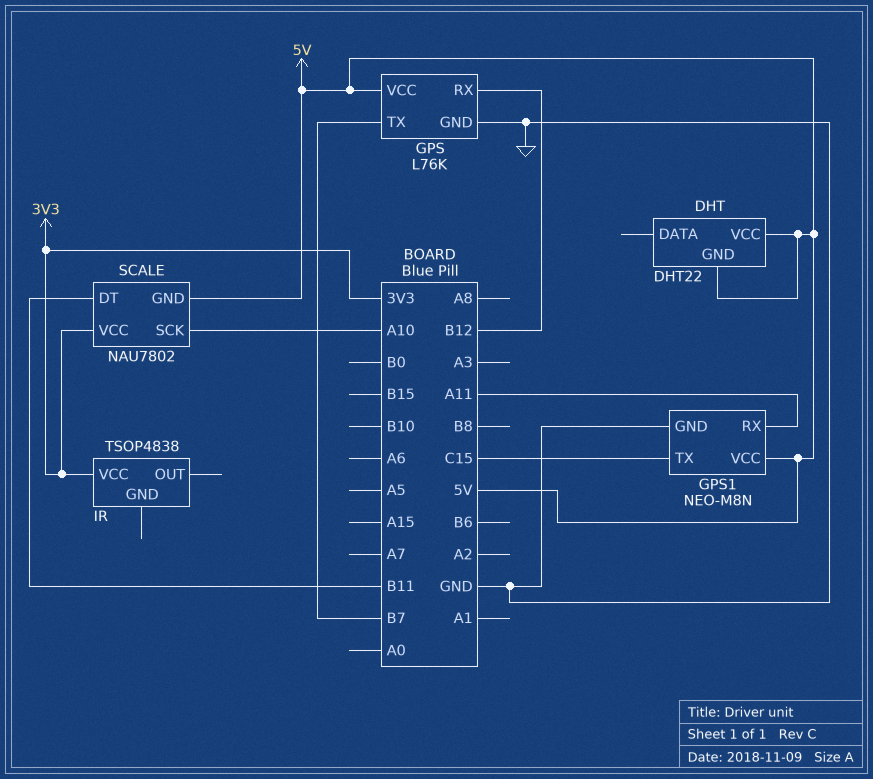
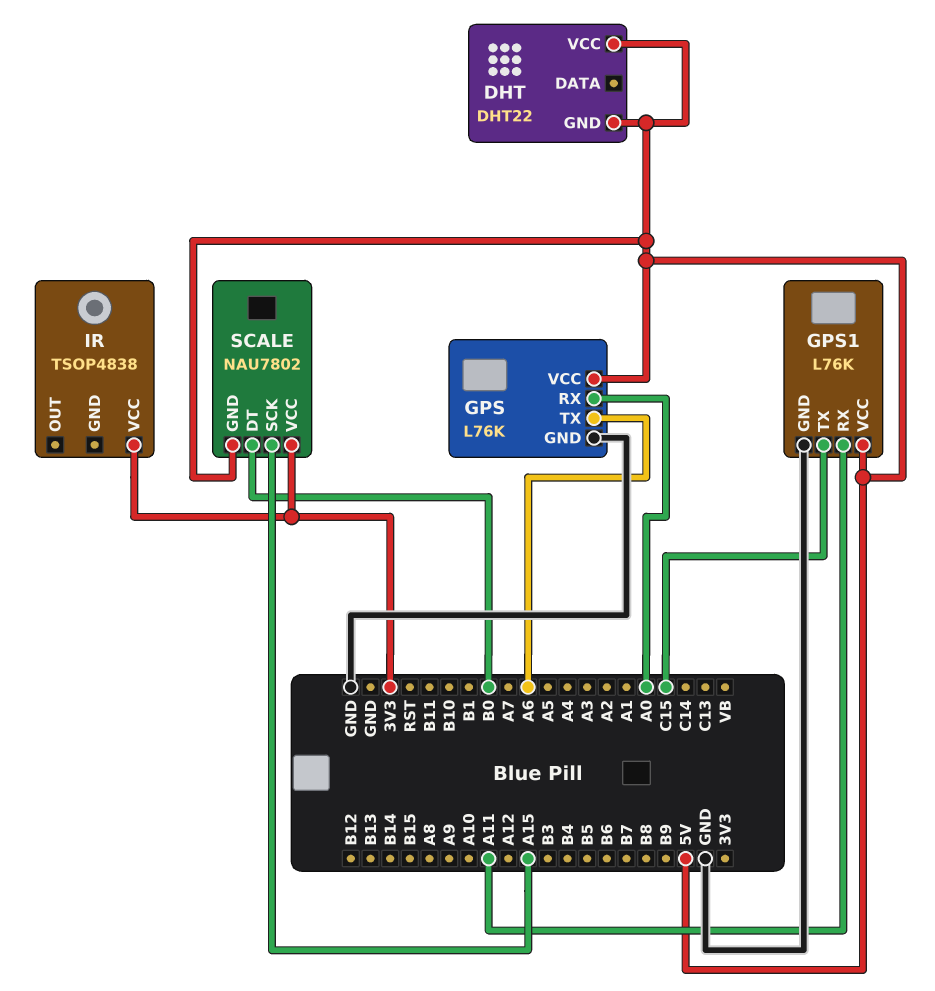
GPS pin RX: B12 -> A0
GPS pin TX: B7 -> A6
GPS1: NEO-M8N -> L76K
SCALE pin DT: B11 -> B0
SCALE pin SCK: A10 -> A15

